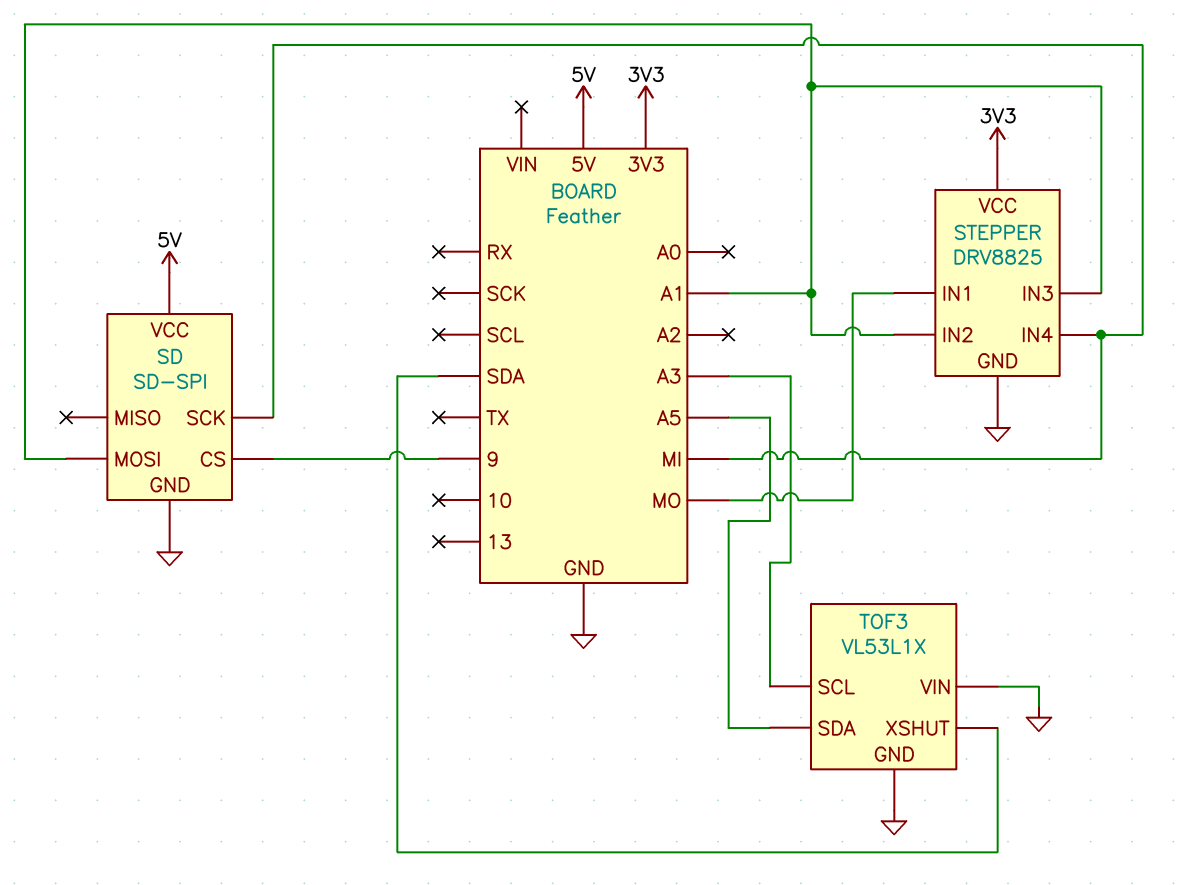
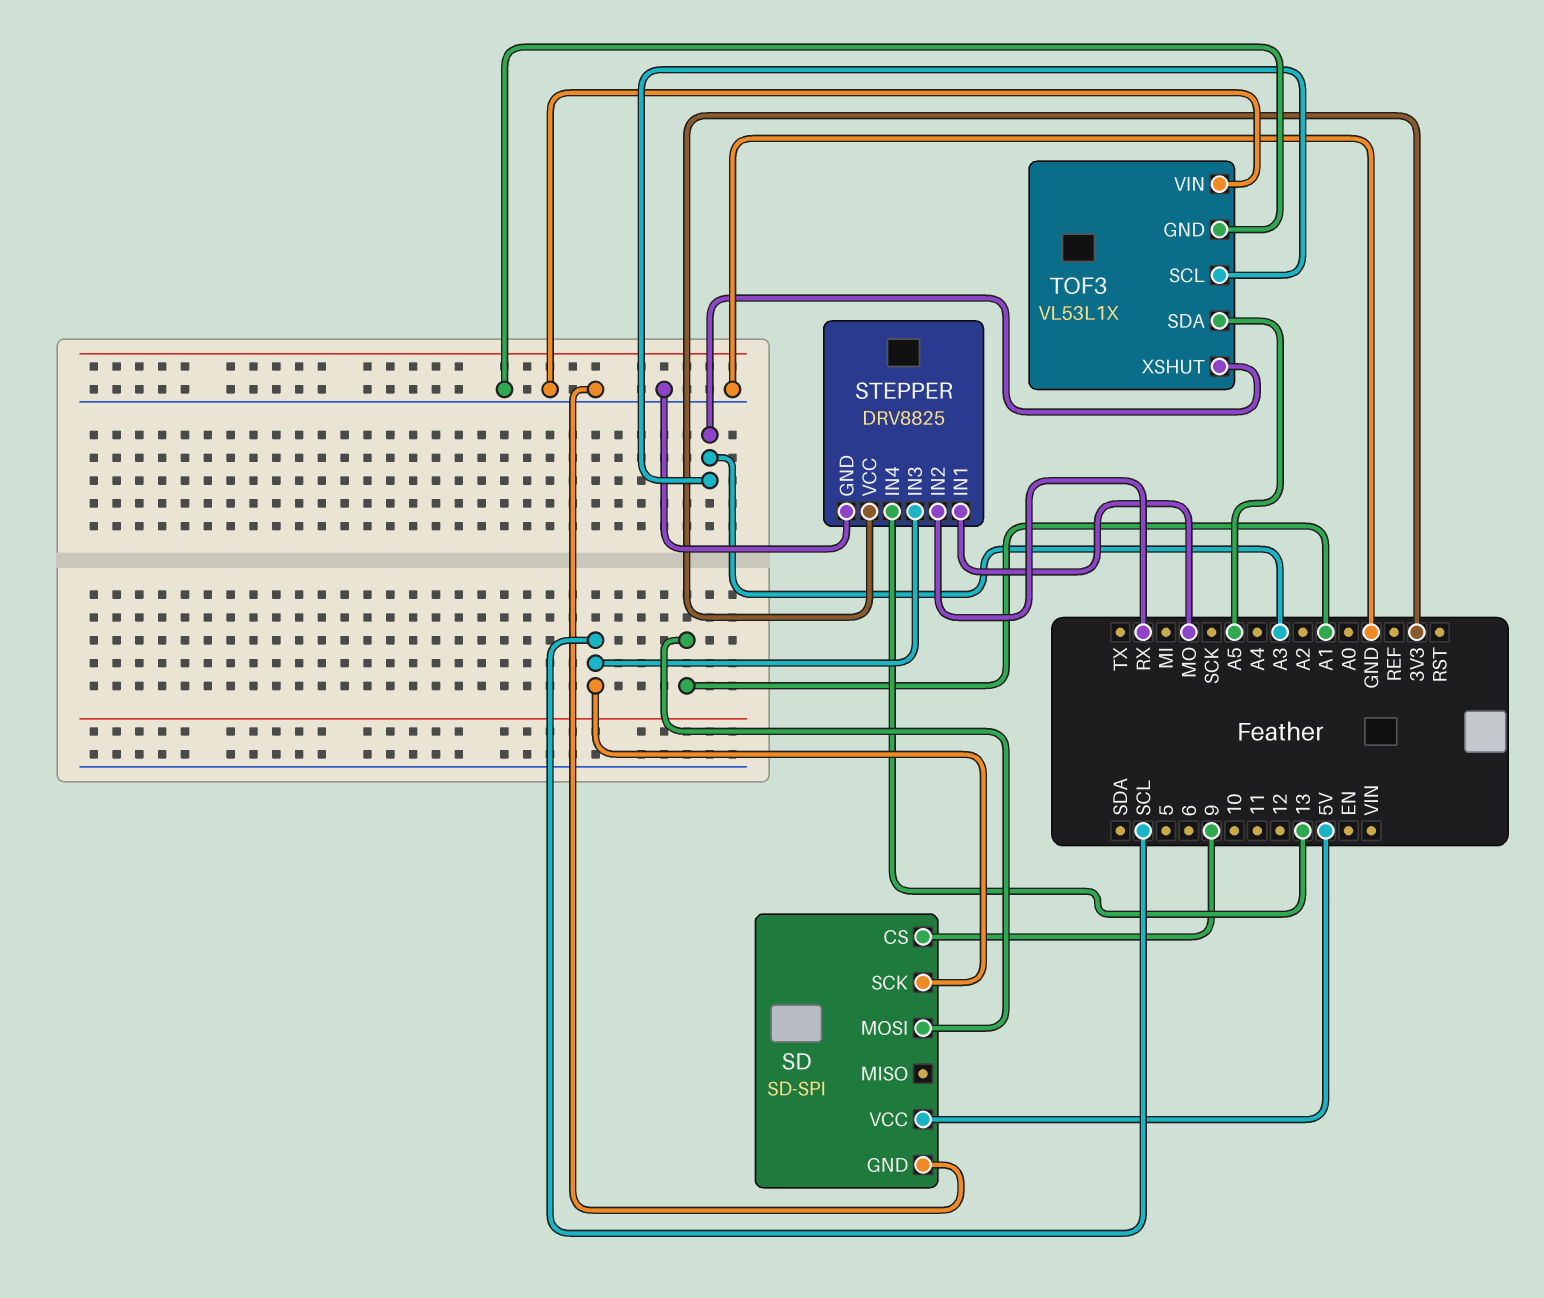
SD pin SCK: MI -> SCL
STEPPER pin IN2: A1 -> RX
STEPPER pin IN3: A1 -> SCL
STEPPER pin IN4: MI -> 13
TOF3 pin XSHUT: SDA -> A3

